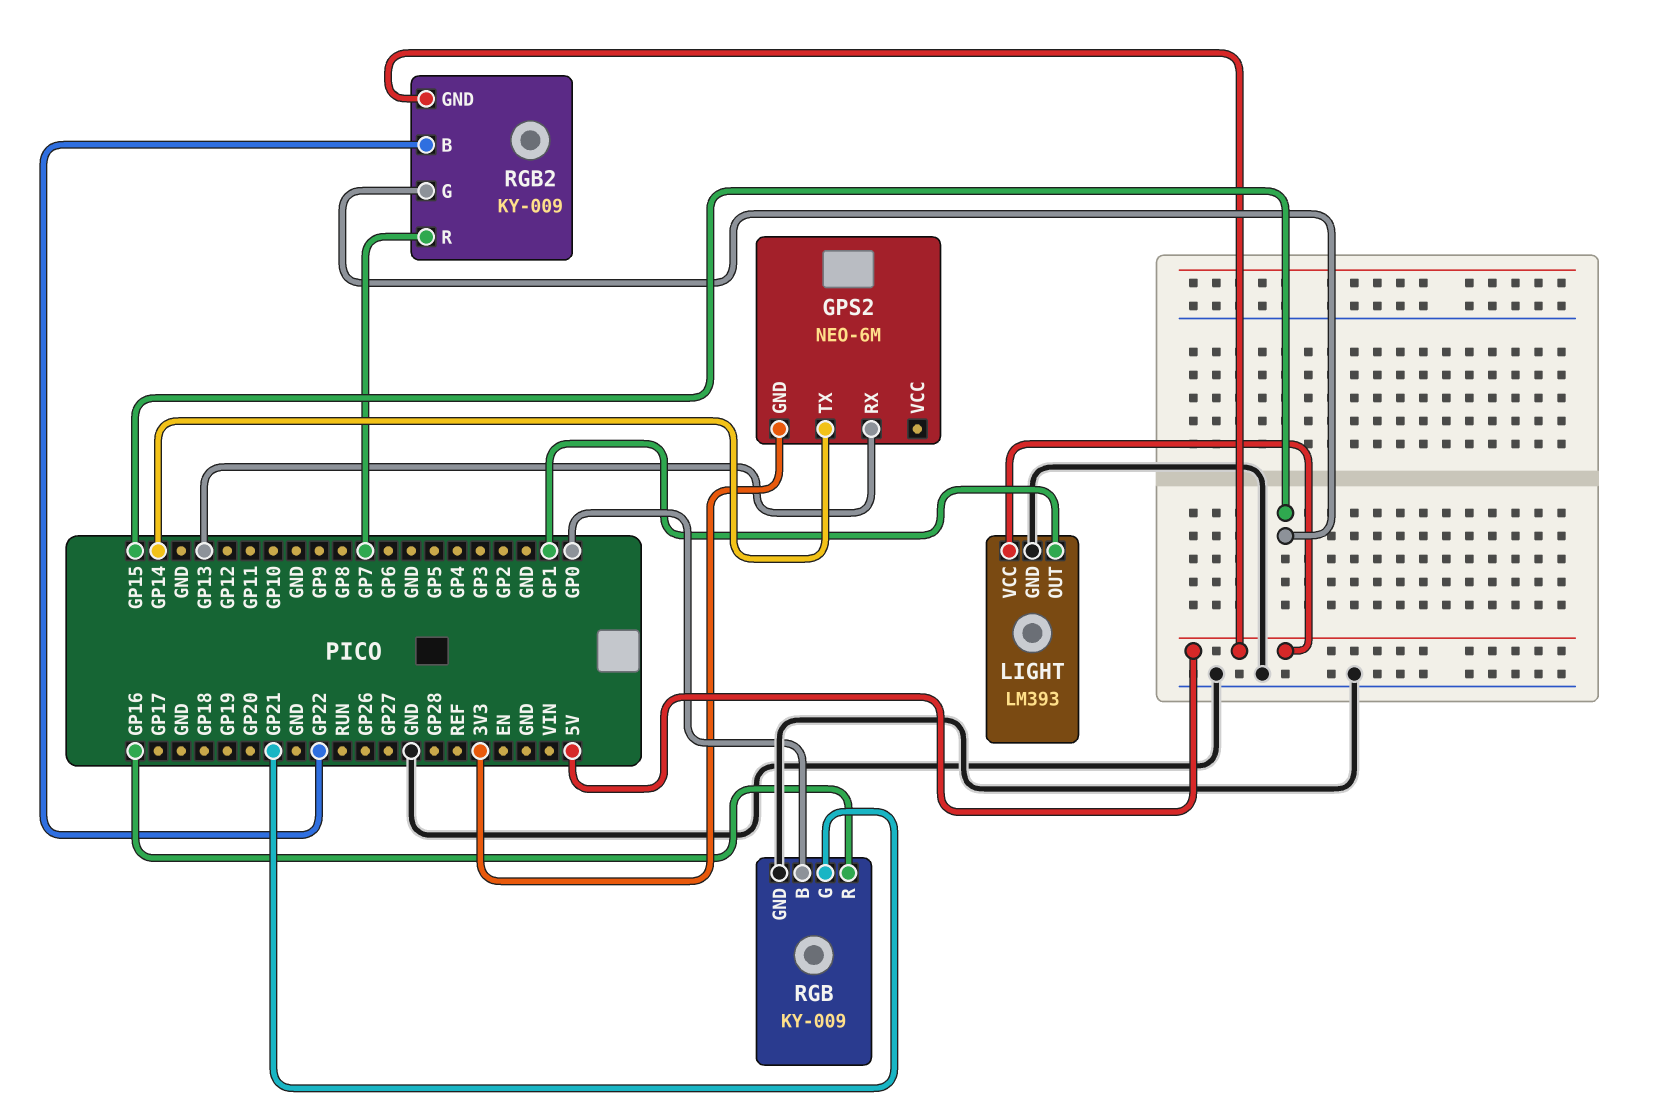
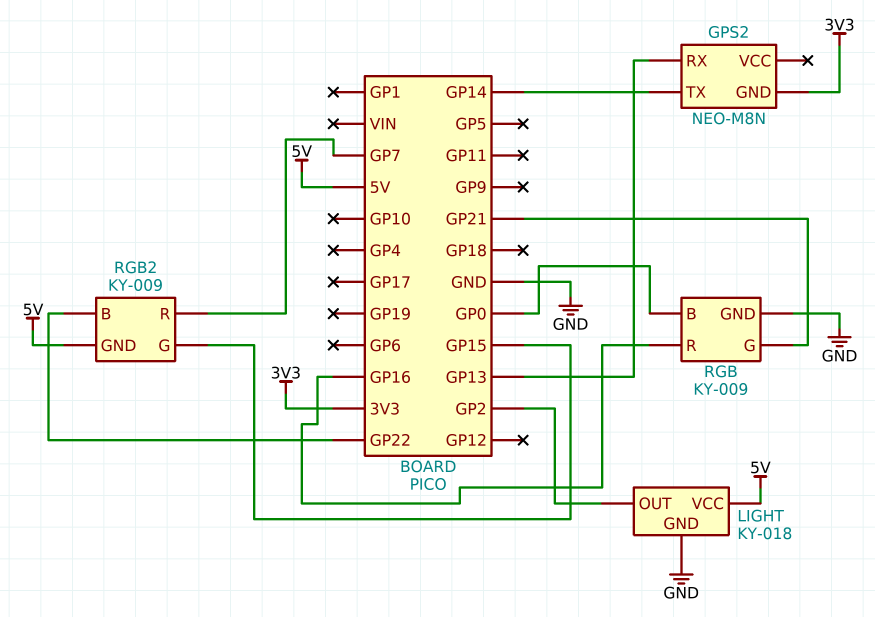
GPS2: NEO-6M -> NEO-M8N
LIGHT: LM393 -> KY-018
LIGHT pin OUT: GP1 -> GP2

